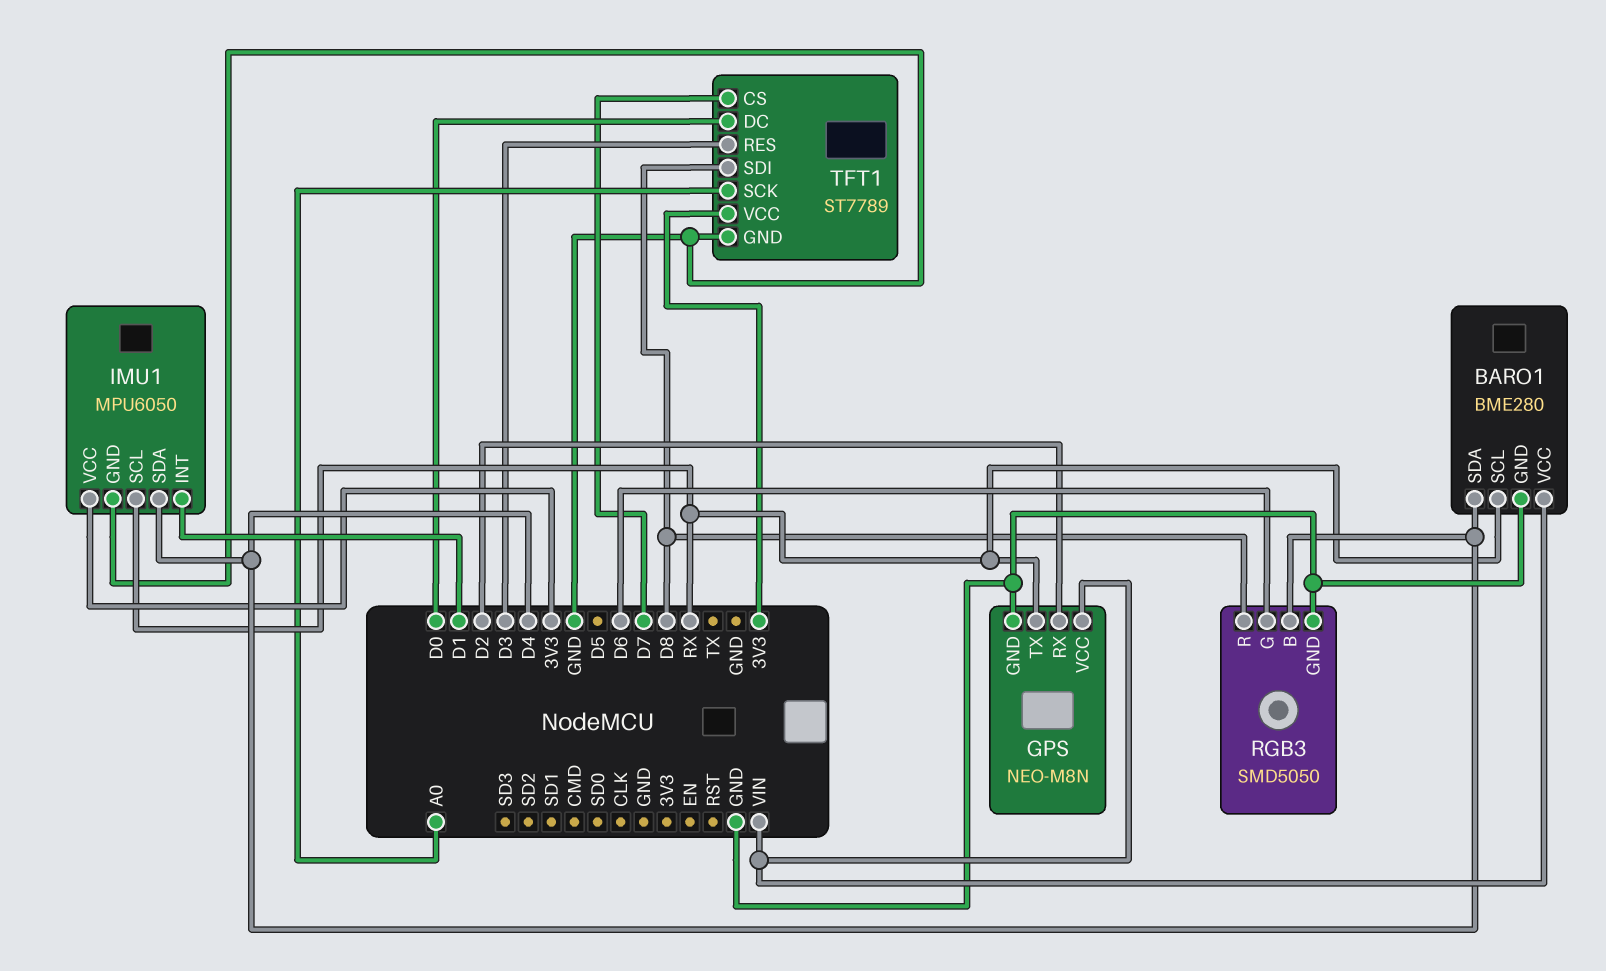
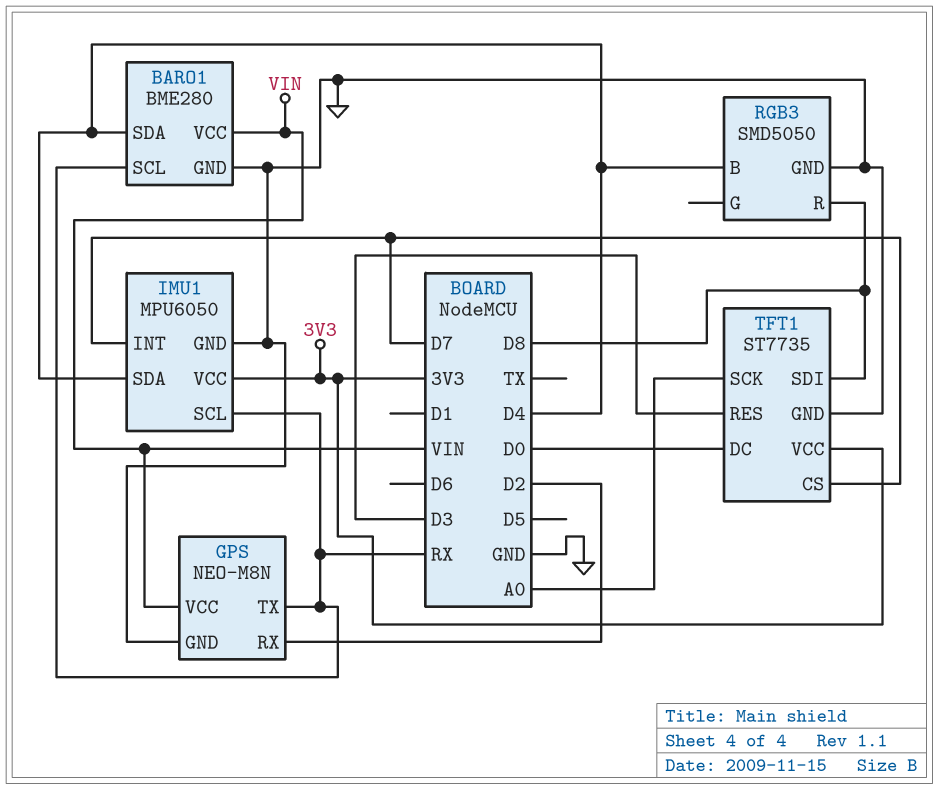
IMU1 pin INT: D1 -> D7
RGB3 pin G: D6 -> none
TFT1: ST7789 -> ST7735

